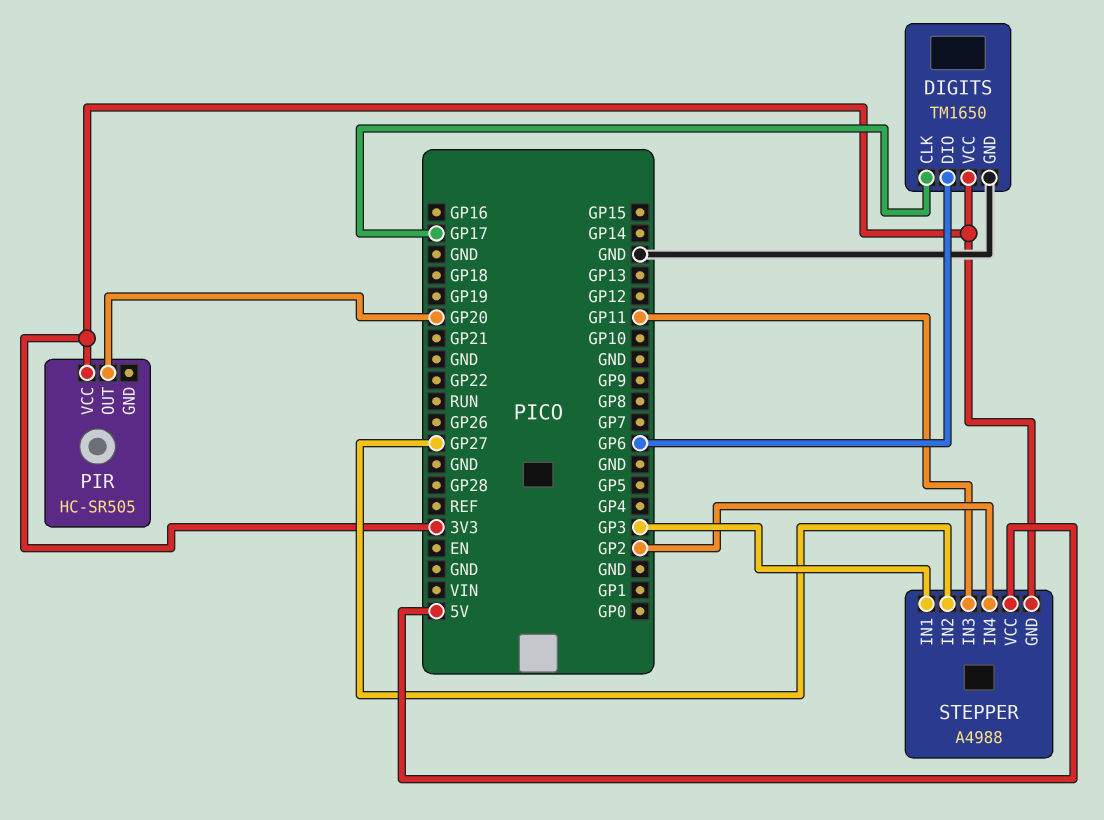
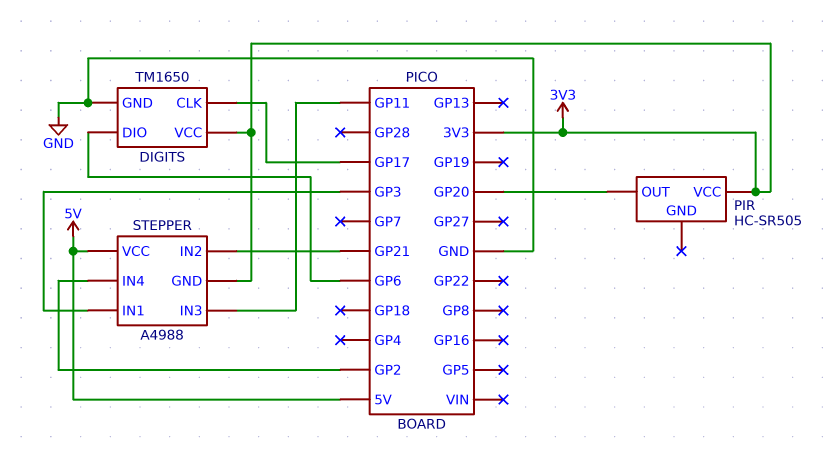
STEPPER pin IN2: GP27 -> GP21

